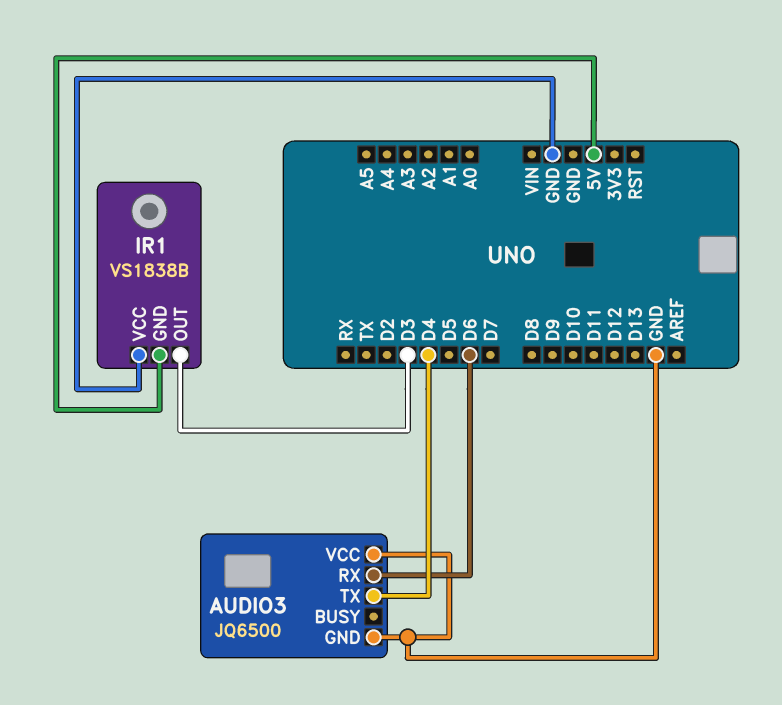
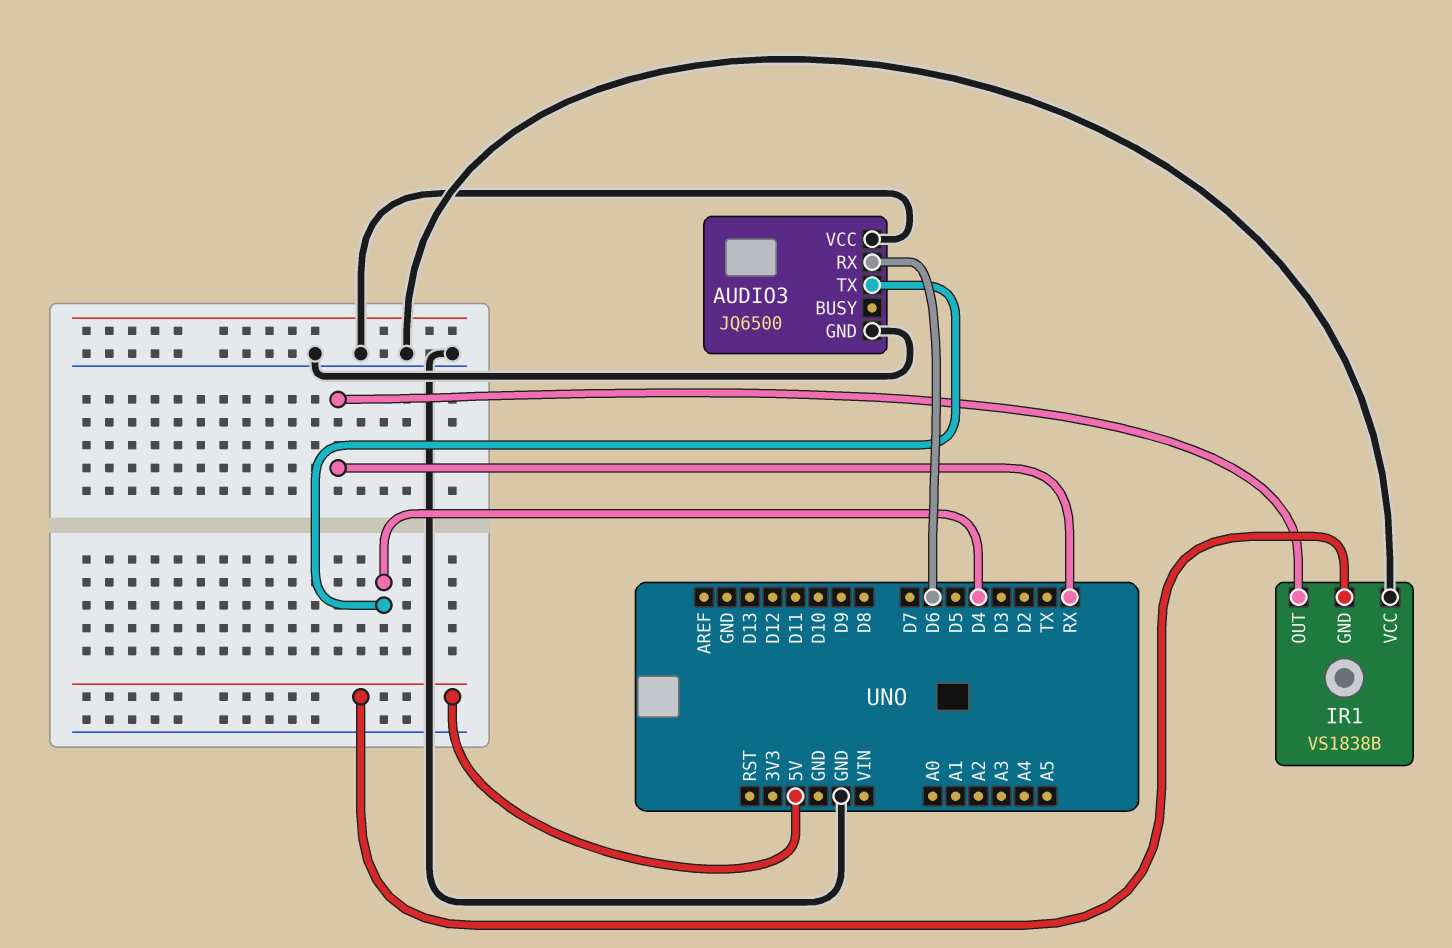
IR1 pin OUT: D3 -> RX

